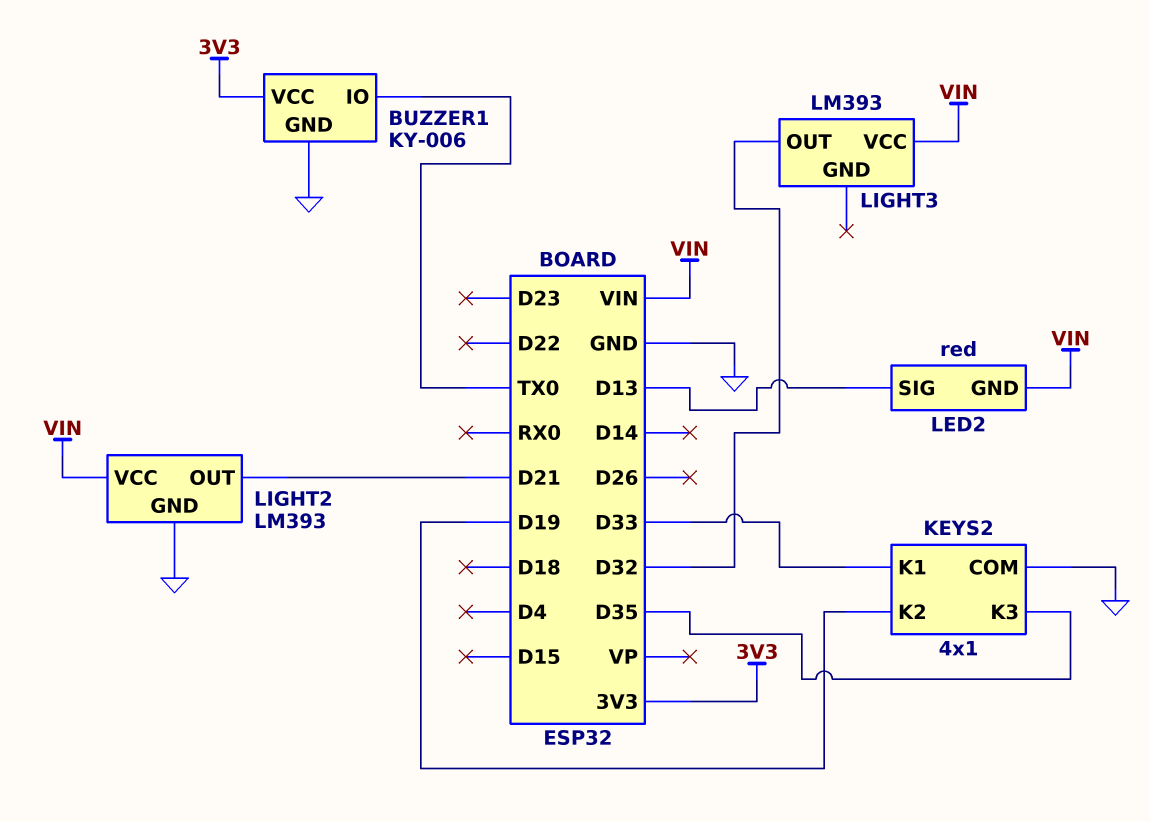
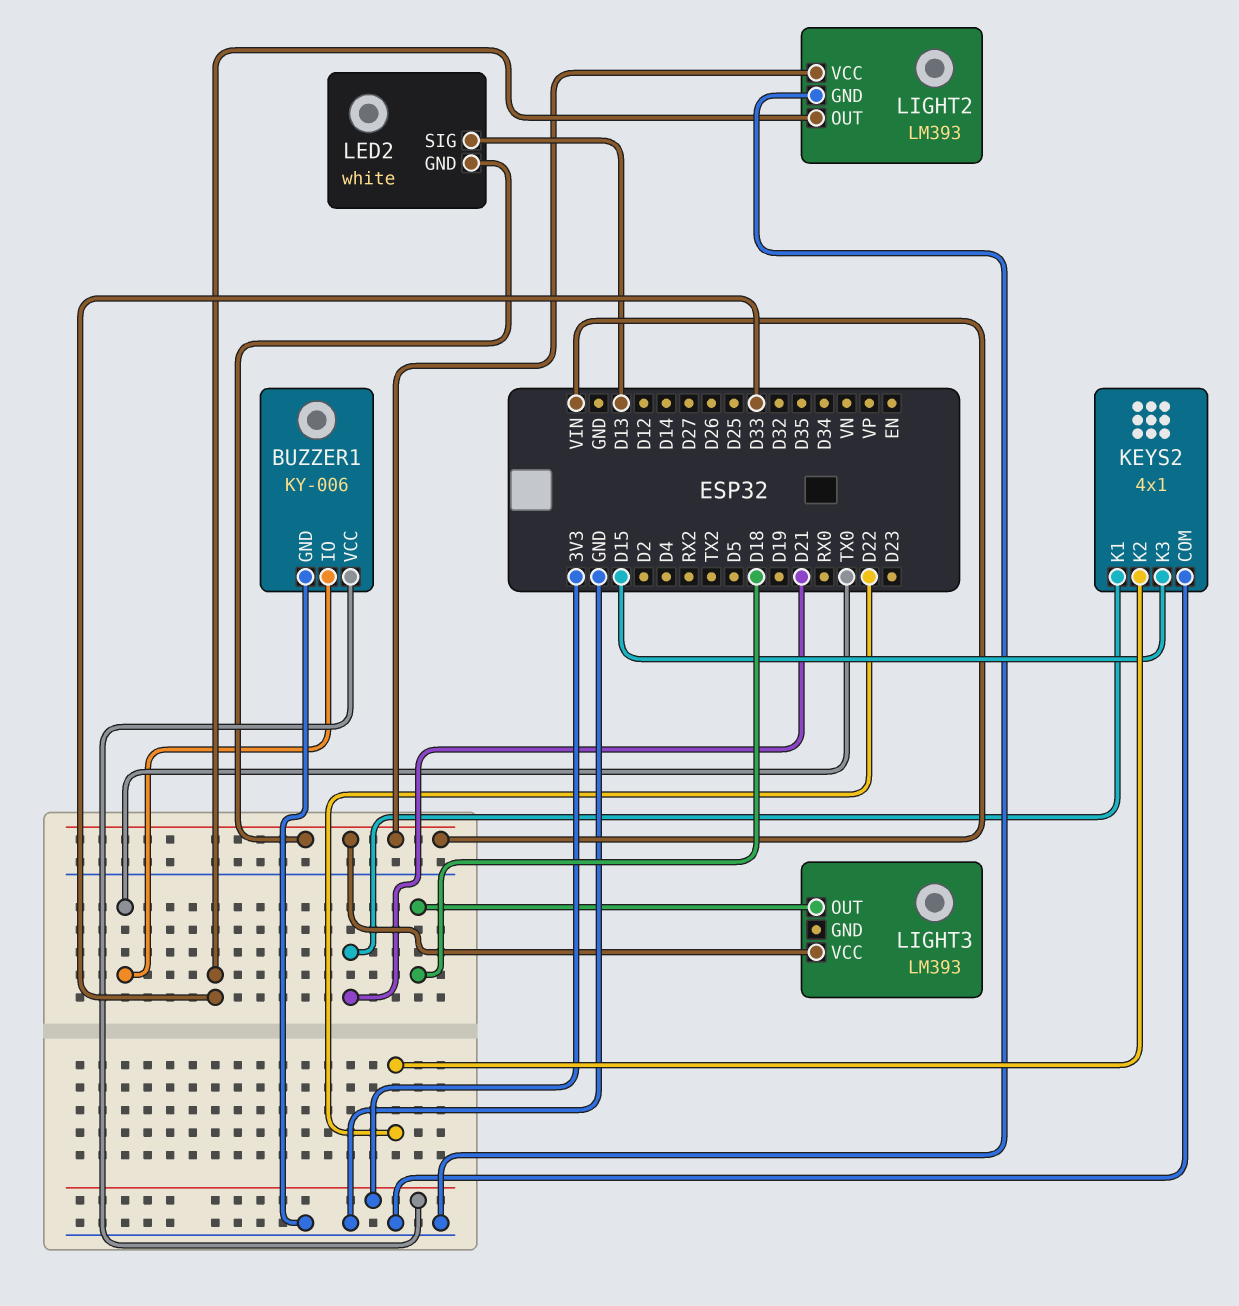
KEYS2 pin K1: D33 -> D21
KEYS2 pin K2: D19 -> D22
KEYS2 pin K3: D35 -> D15
LED2: red -> white
LIGHT2 pin OUT: D21 -> D33
LIGHT3 pin OUT: D32 -> D18

